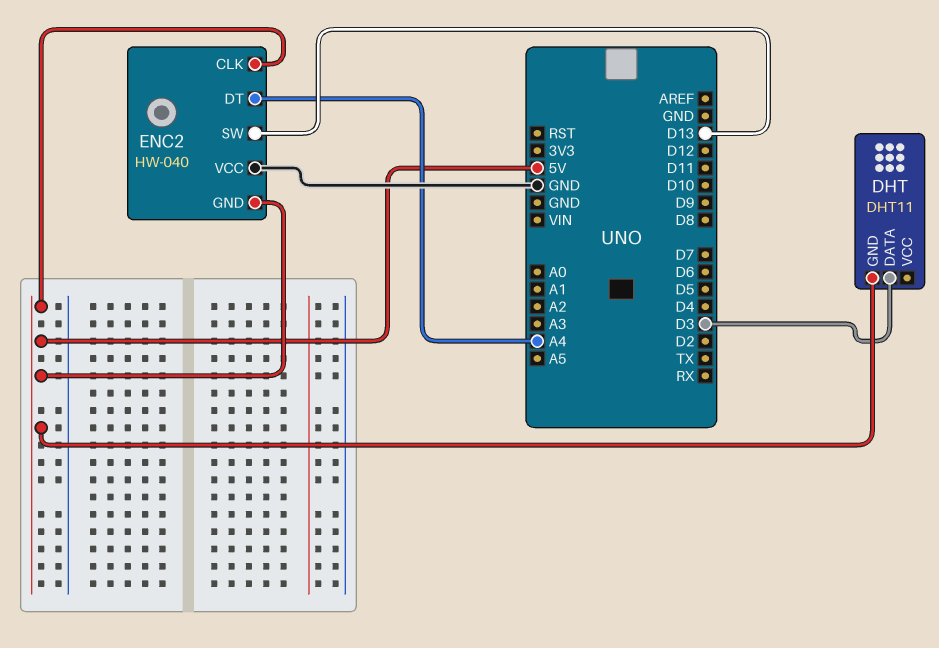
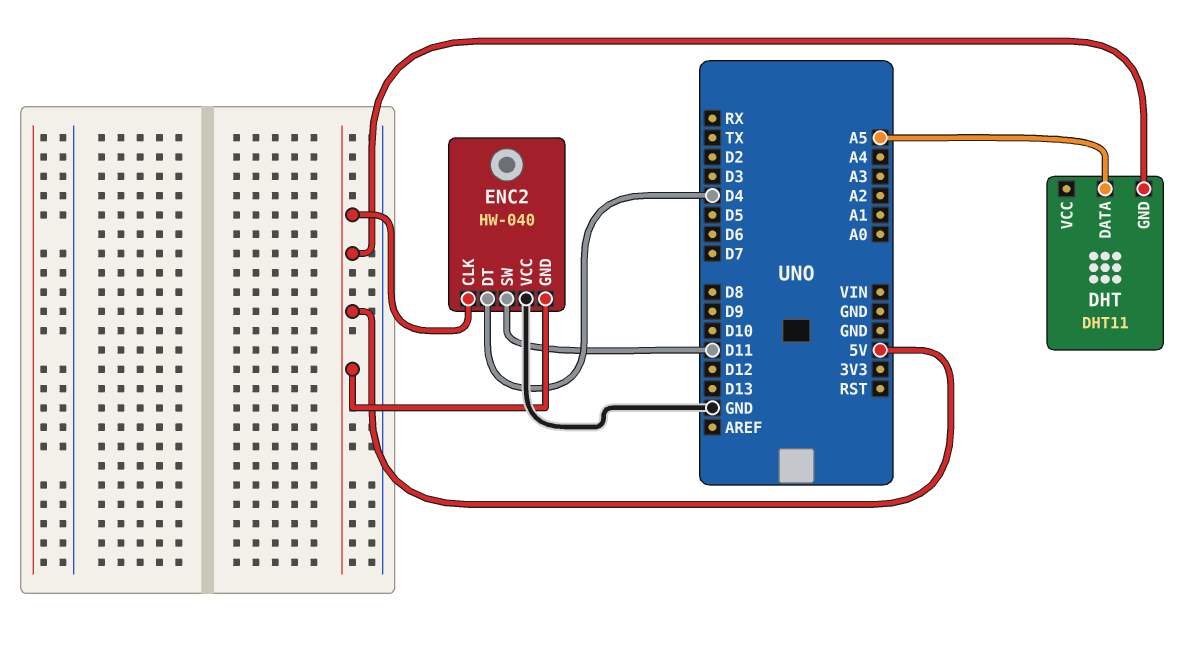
DHT pin DATA: D3 -> A5
ENC2 pin DT: A4 -> D4
ENC2 pin SW: D13 -> D11

